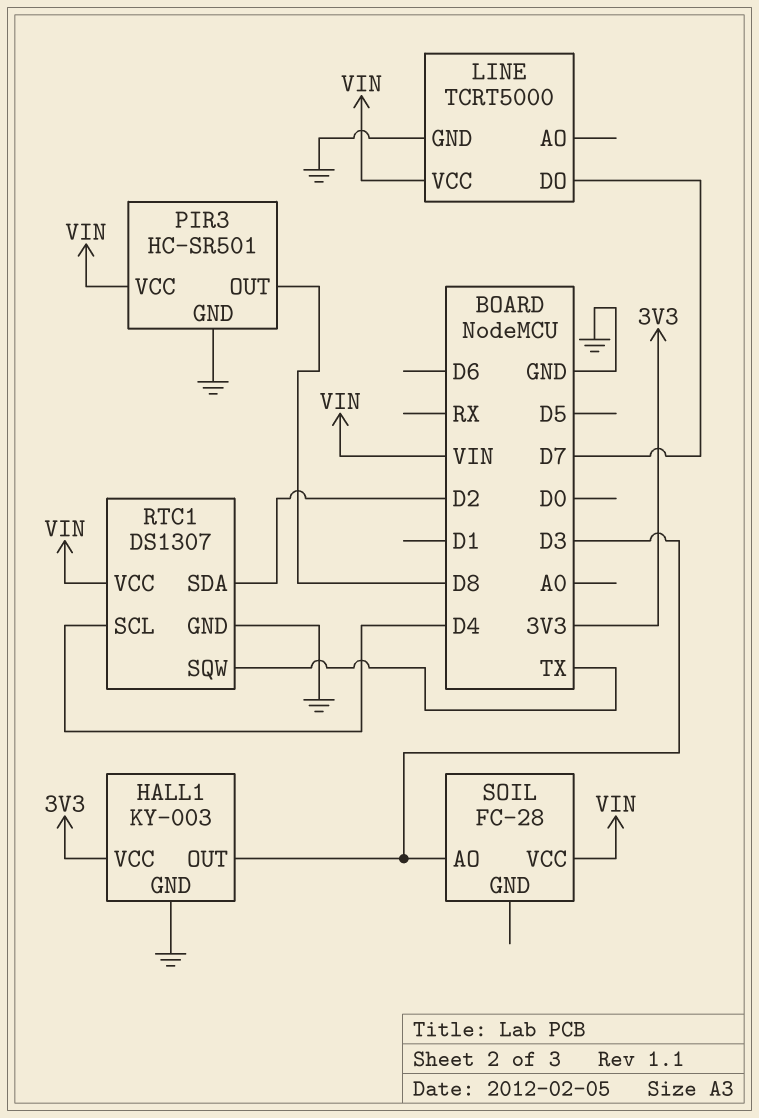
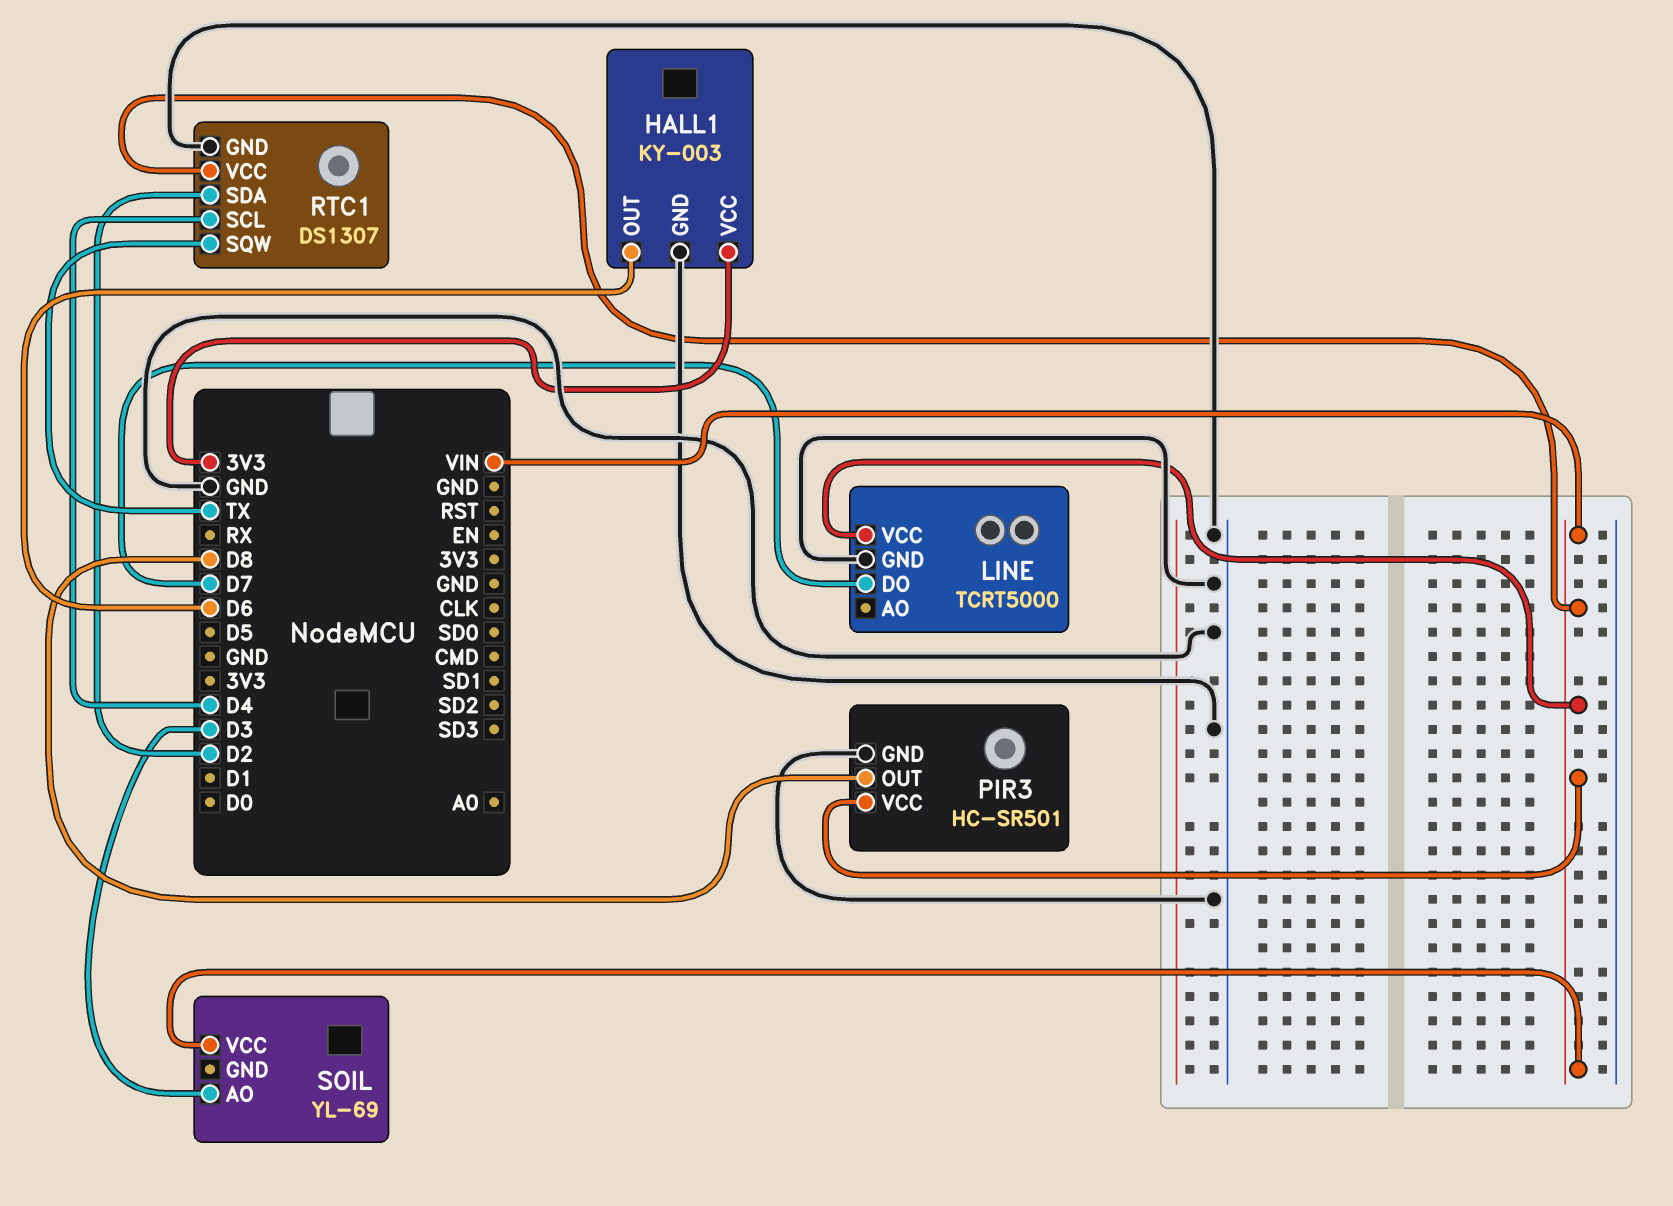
HALL1 pin OUT: D3 -> D6
SOIL: FC-28 -> YL-69

